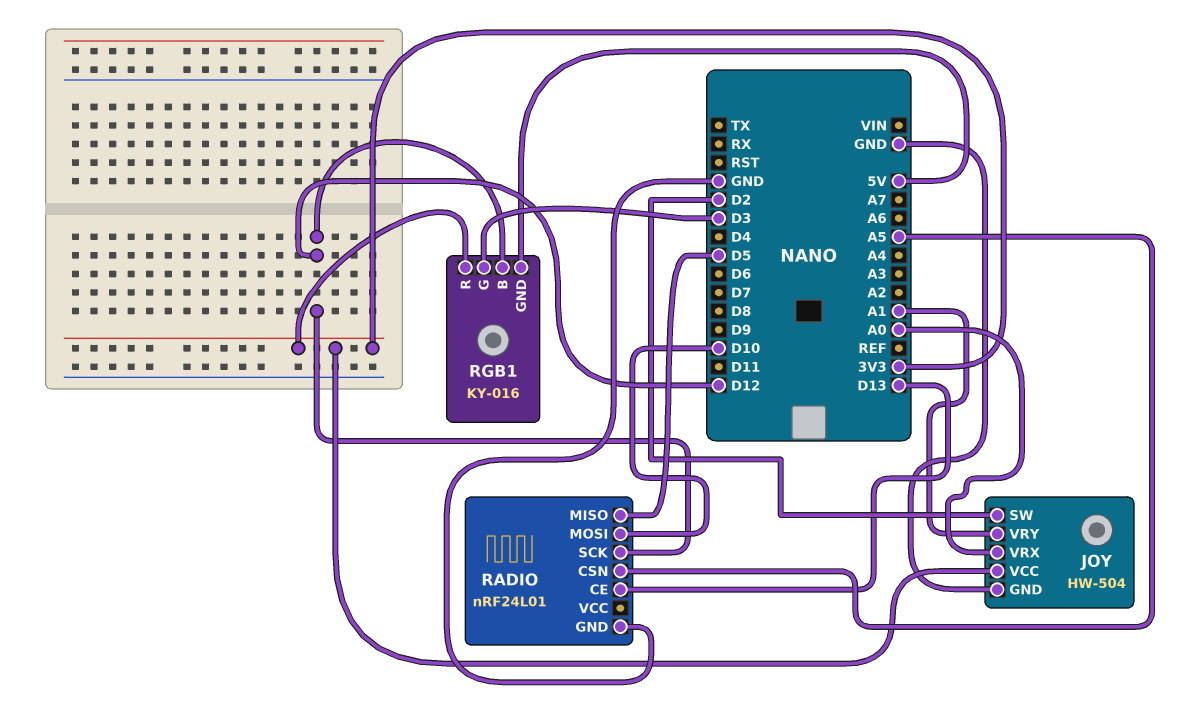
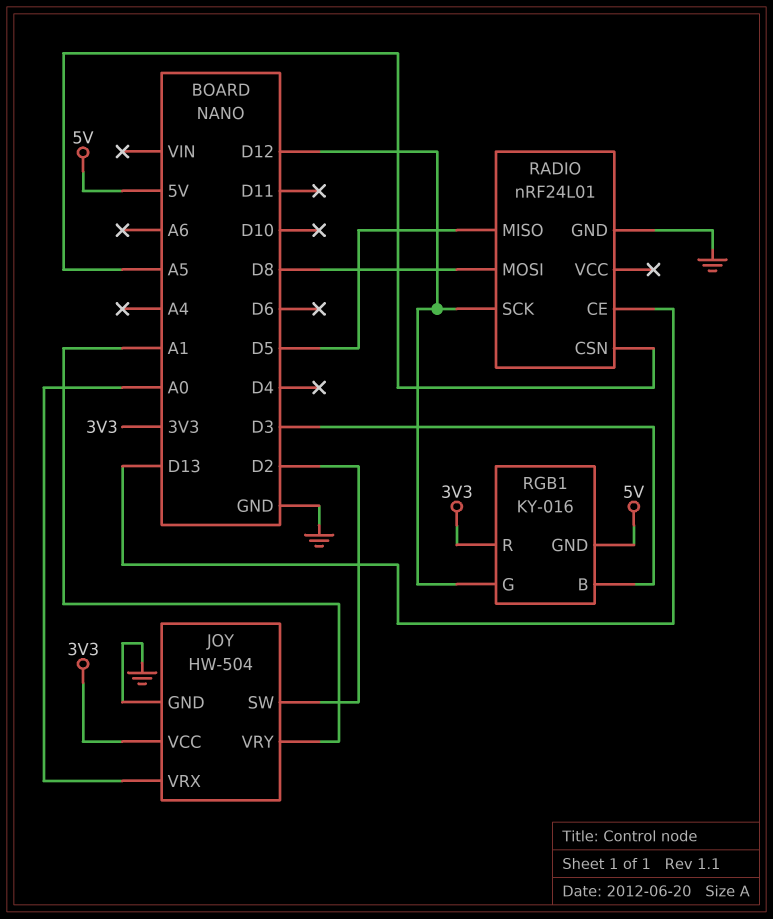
RADIO pin MOSI: D10 -> D8
RGB1 pin B: D12 -> D3
RGB1 pin G: D3 -> D12

